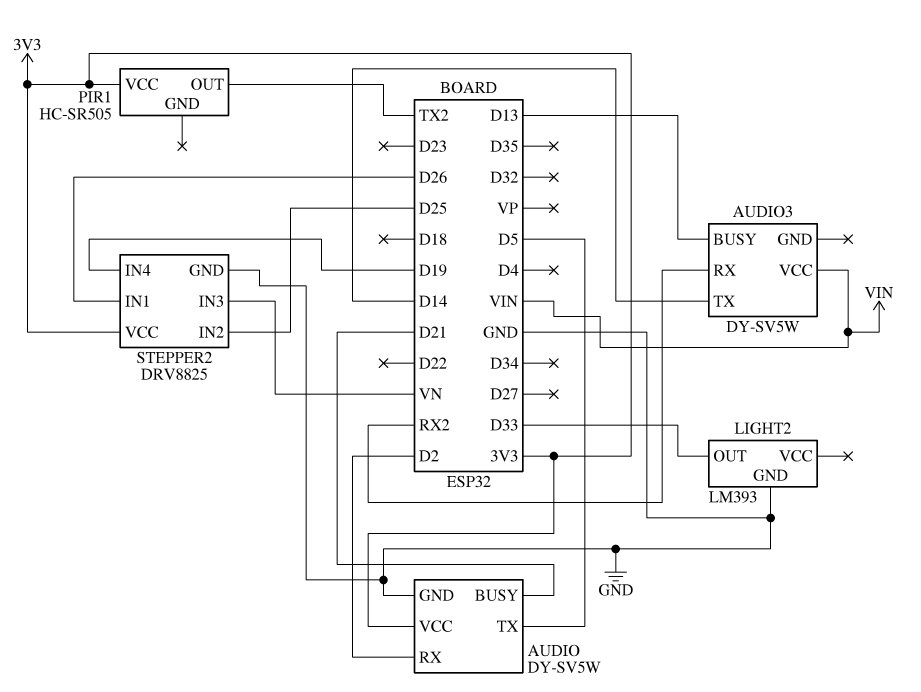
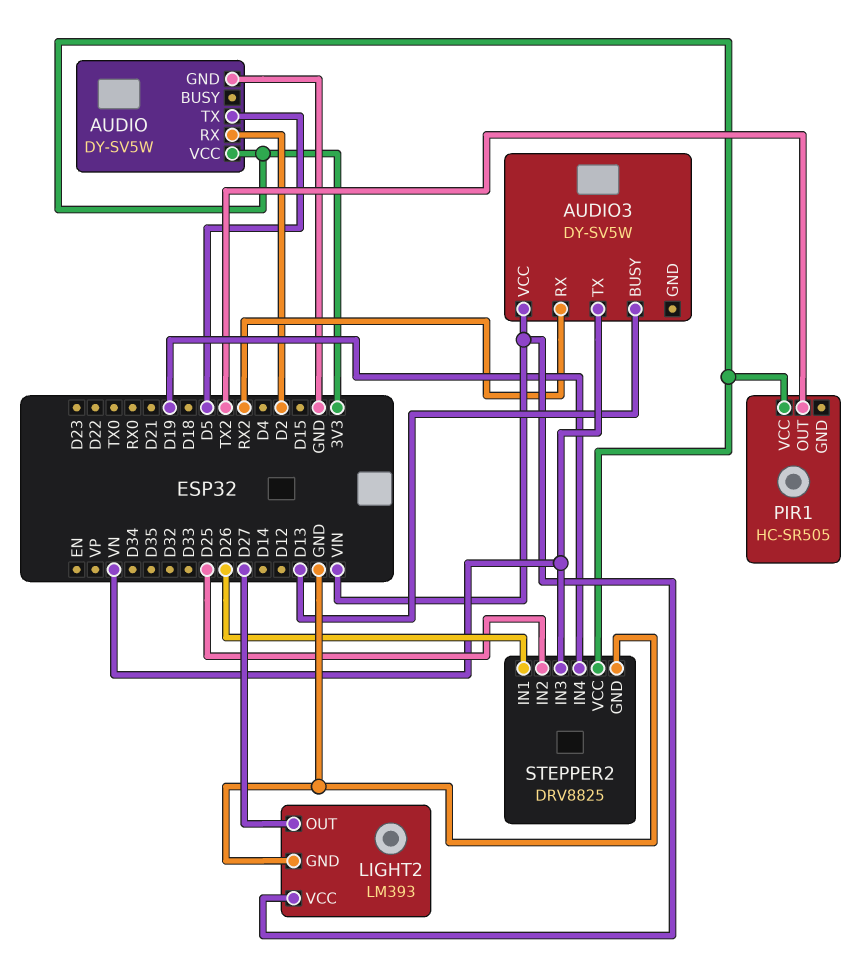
AUDIO pin BUSY: D21 -> none
AUDIO3 pin TX: D14 -> VN
LIGHT2 pin OUT: D33 -> D27
LIGHT2 pin VCC: none -> VIN

